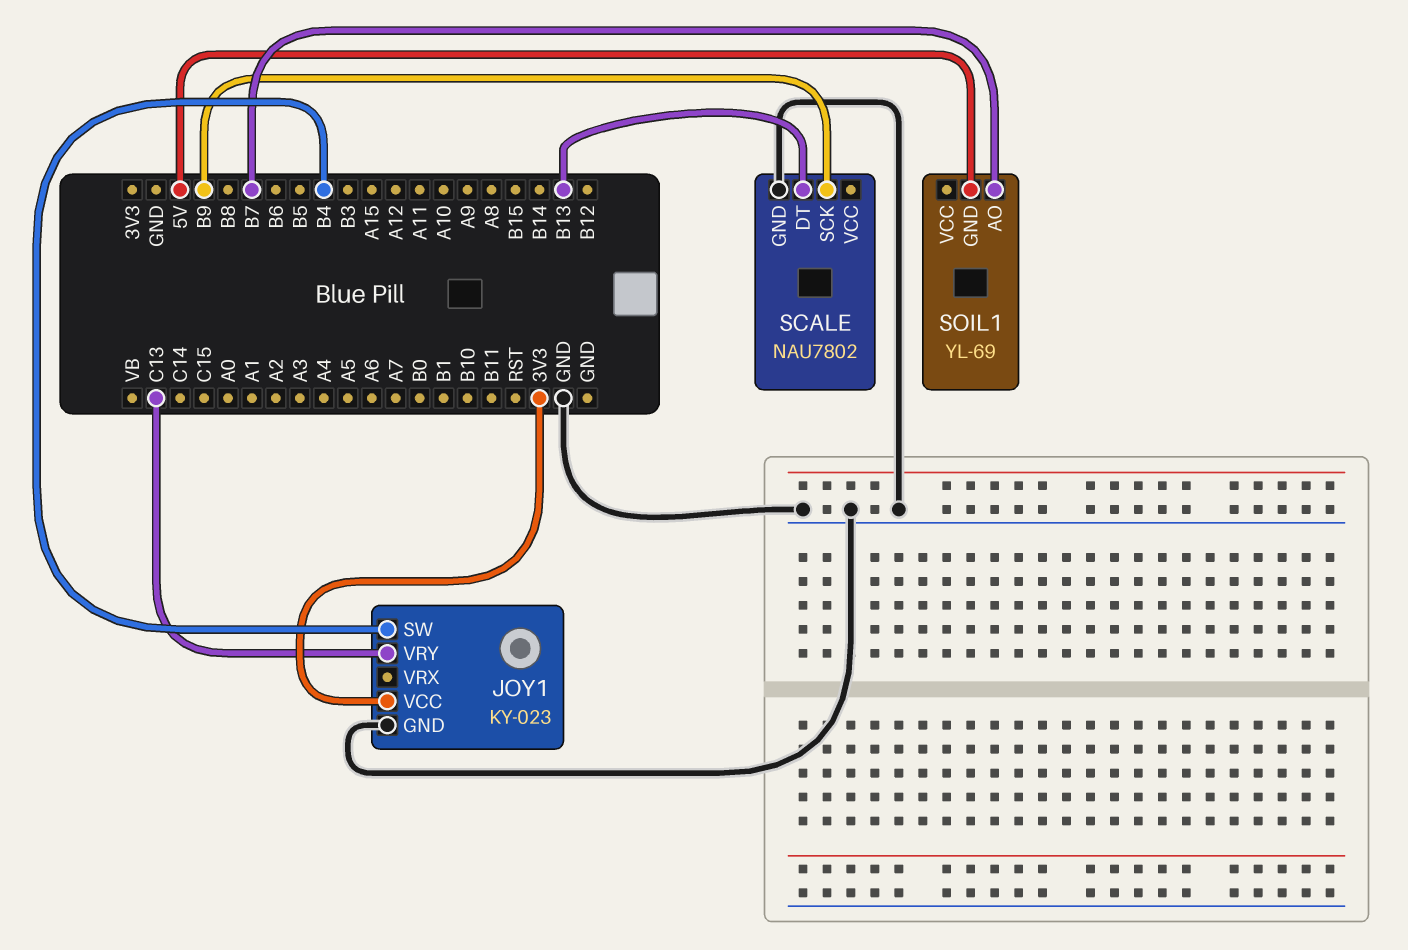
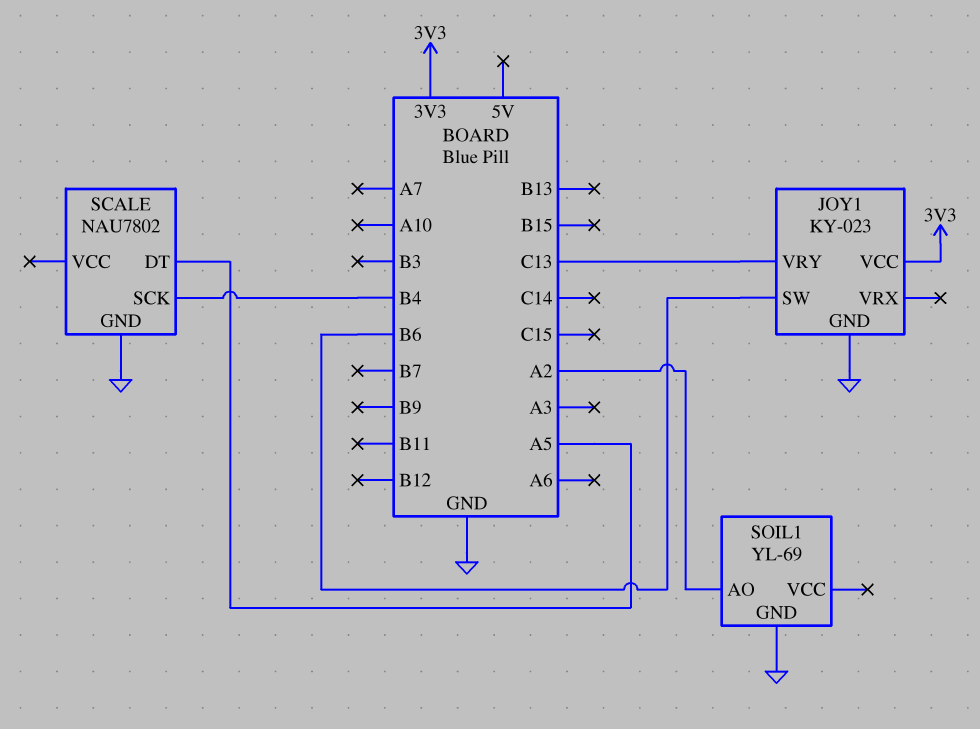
JOY1 pin SW: B4 -> B6
SCALE pin DT: B13 -> A5
SCALE pin SCK: B9 -> B4
SOIL1 pin AO: B7 -> A2
SOIL1 pin GND: 5V -> GND

